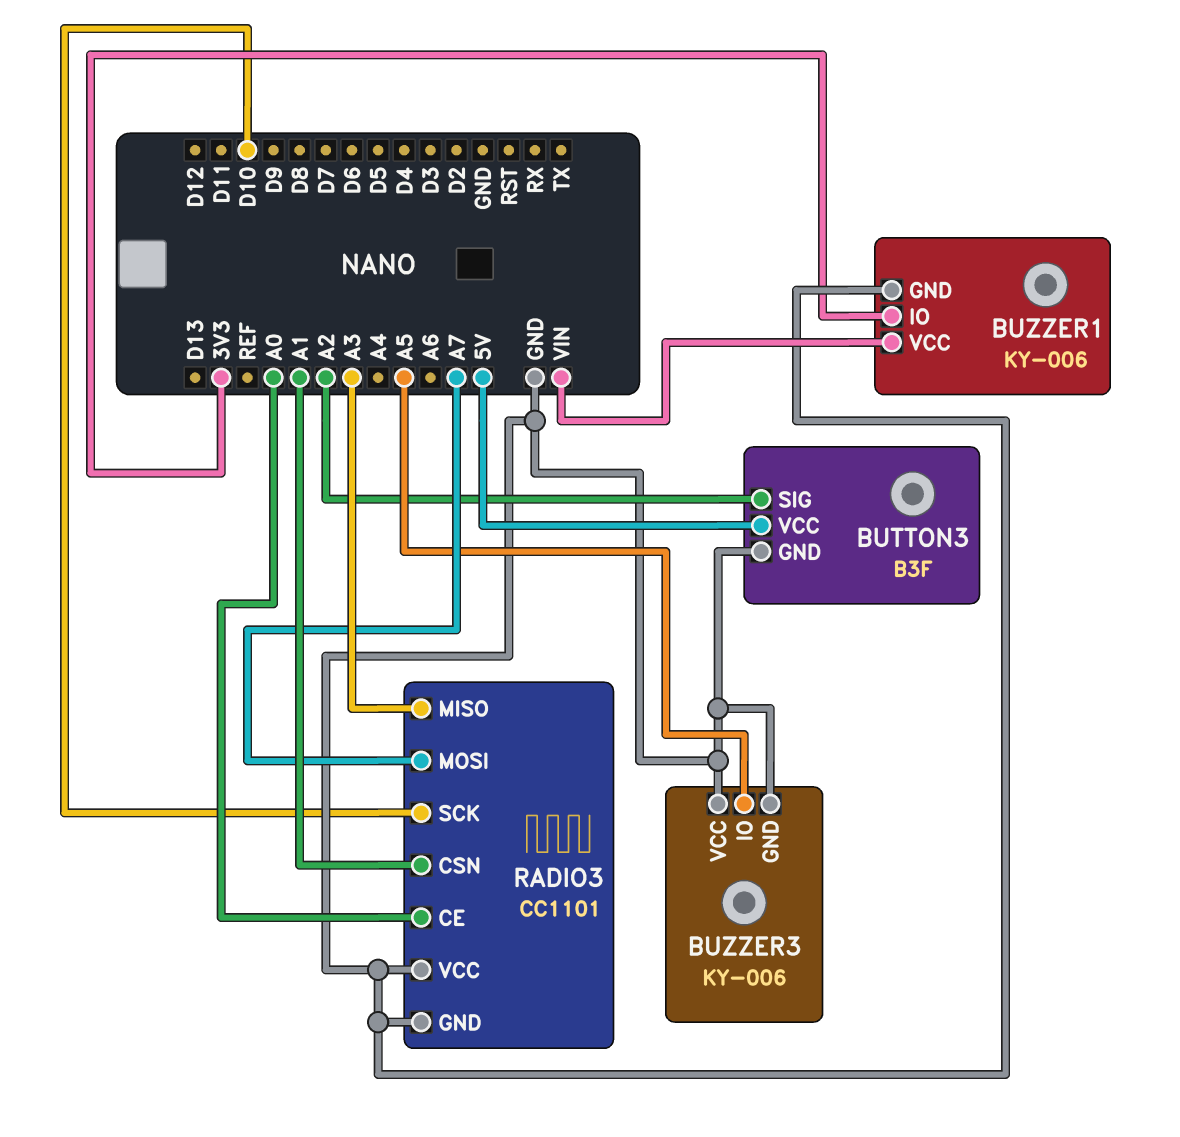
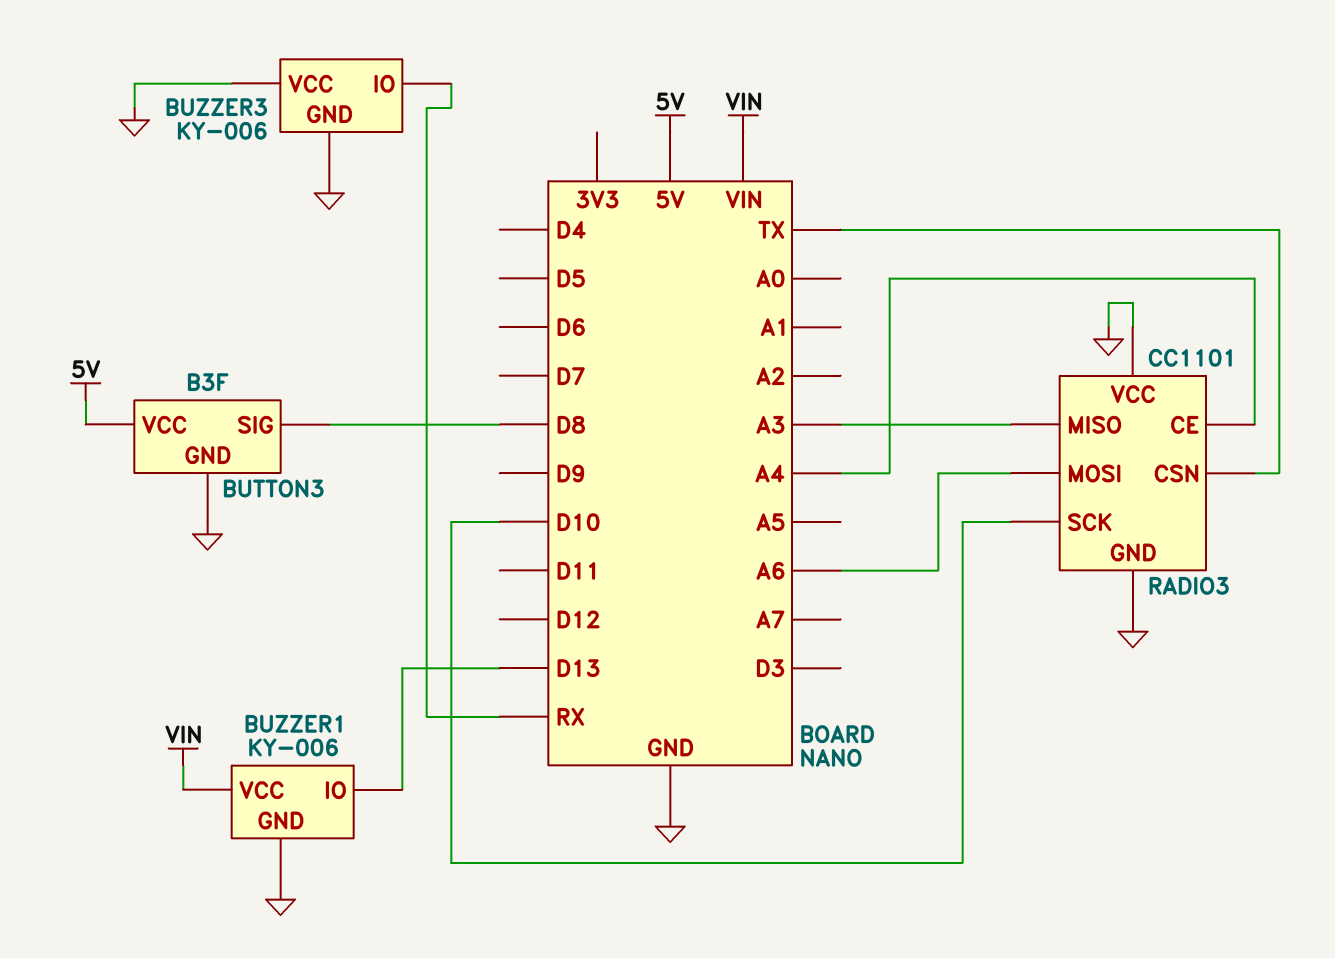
BUTTON3 pin SIG: A2 -> D8
BUZZER1 pin IO: 3V3 -> D13
BUZZER3 pin IO: A5 -> RX
RADIO3 pin CE: A0 -> A4
RADIO3 pin CSN: A1 -> TX
RADIO3 pin MOSI: A7 -> A6

